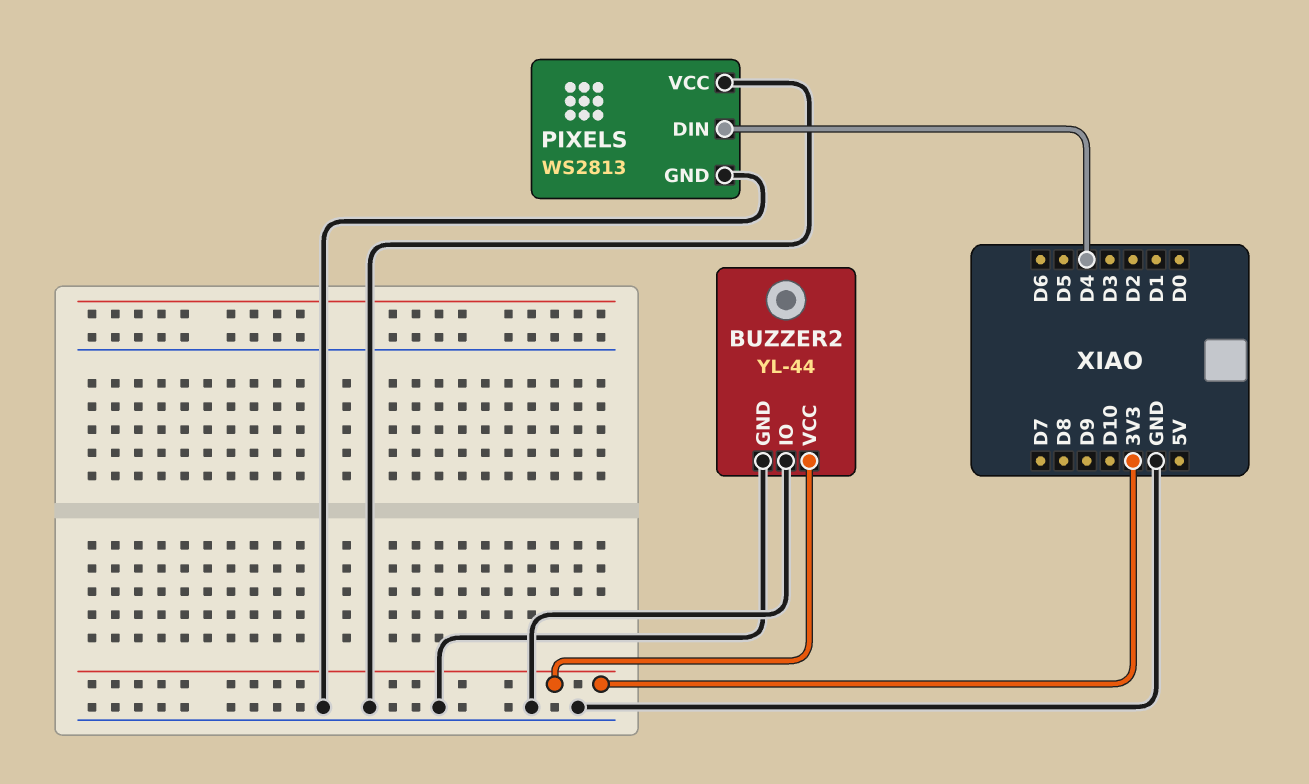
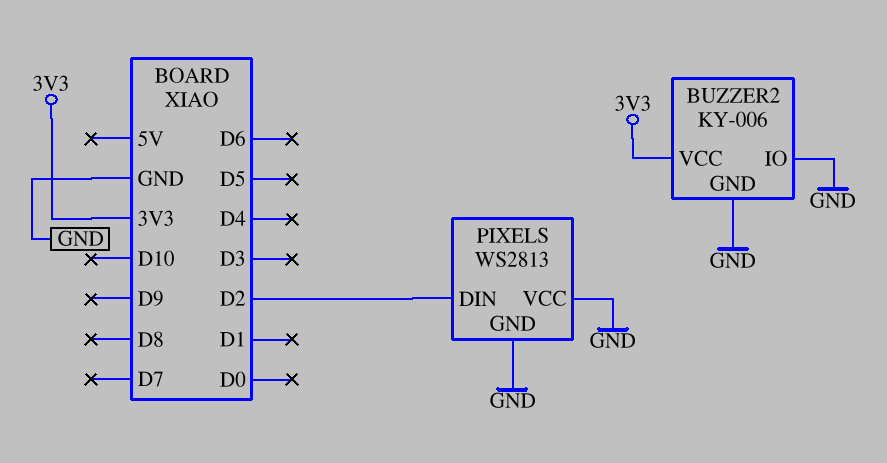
BUZZER2: YL-44 -> KY-006
PIXELS pin DIN: D4 -> D2

